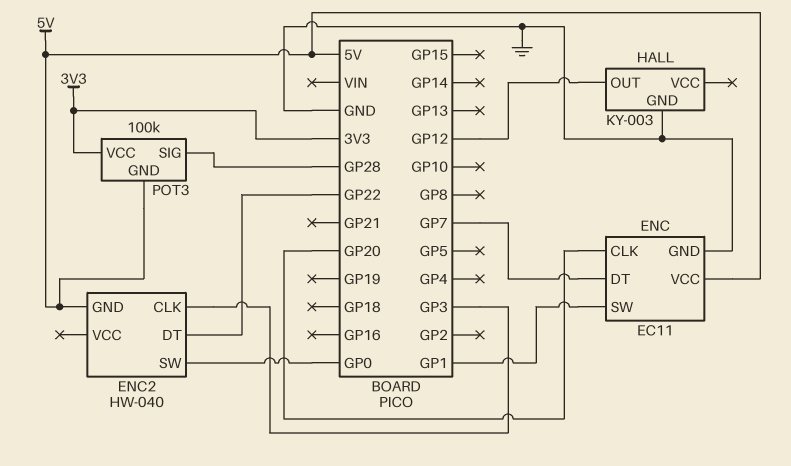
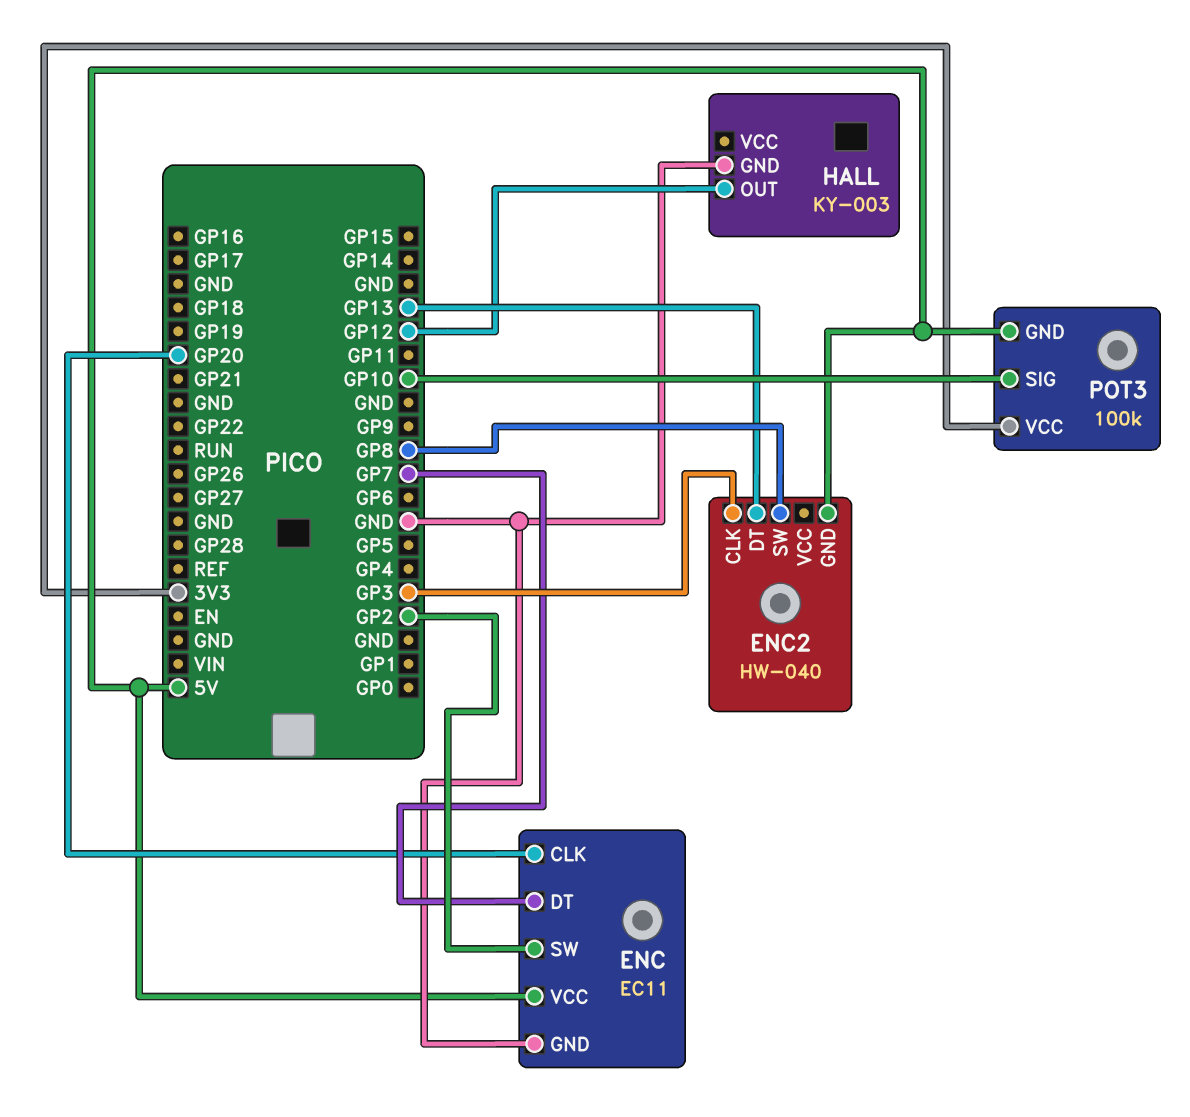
ENC pin SW: GP1 -> GP2
ENC2 pin DT: GP22 -> GP13
ENC2 pin SW: GP0 -> GP8
POT3 pin SIG: GP28 -> GP10

